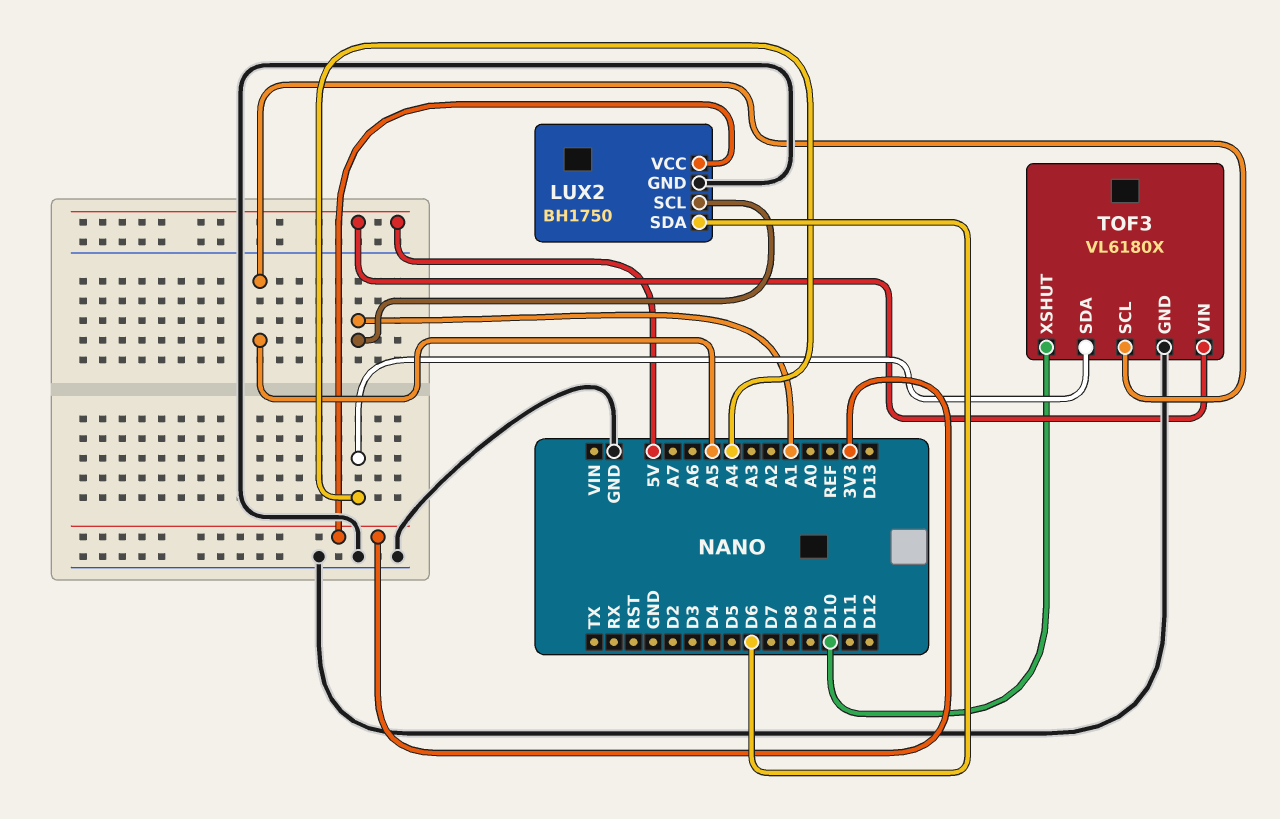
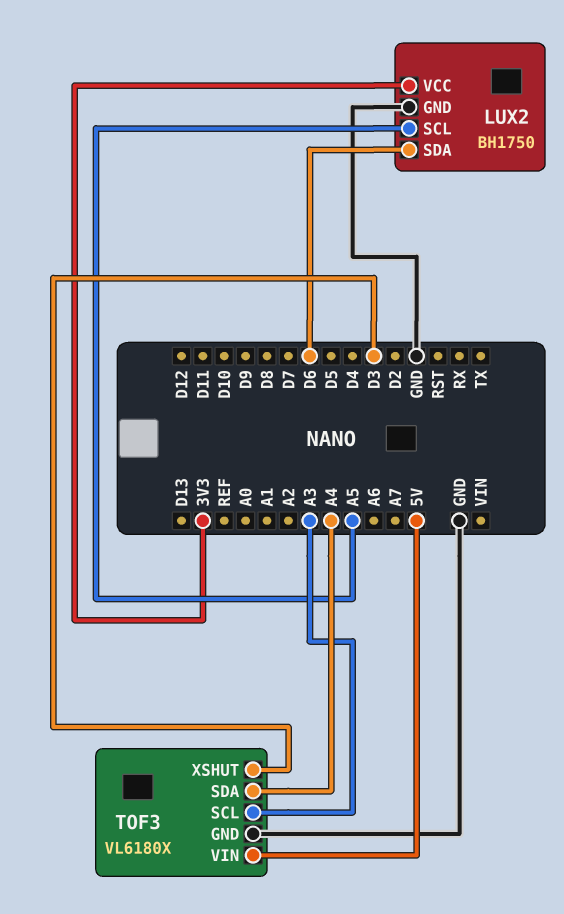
LUX2 pin SCL: A1 -> A5
TOF3 pin SCL: A5 -> A3
TOF3 pin XSHUT: D10 -> D3

